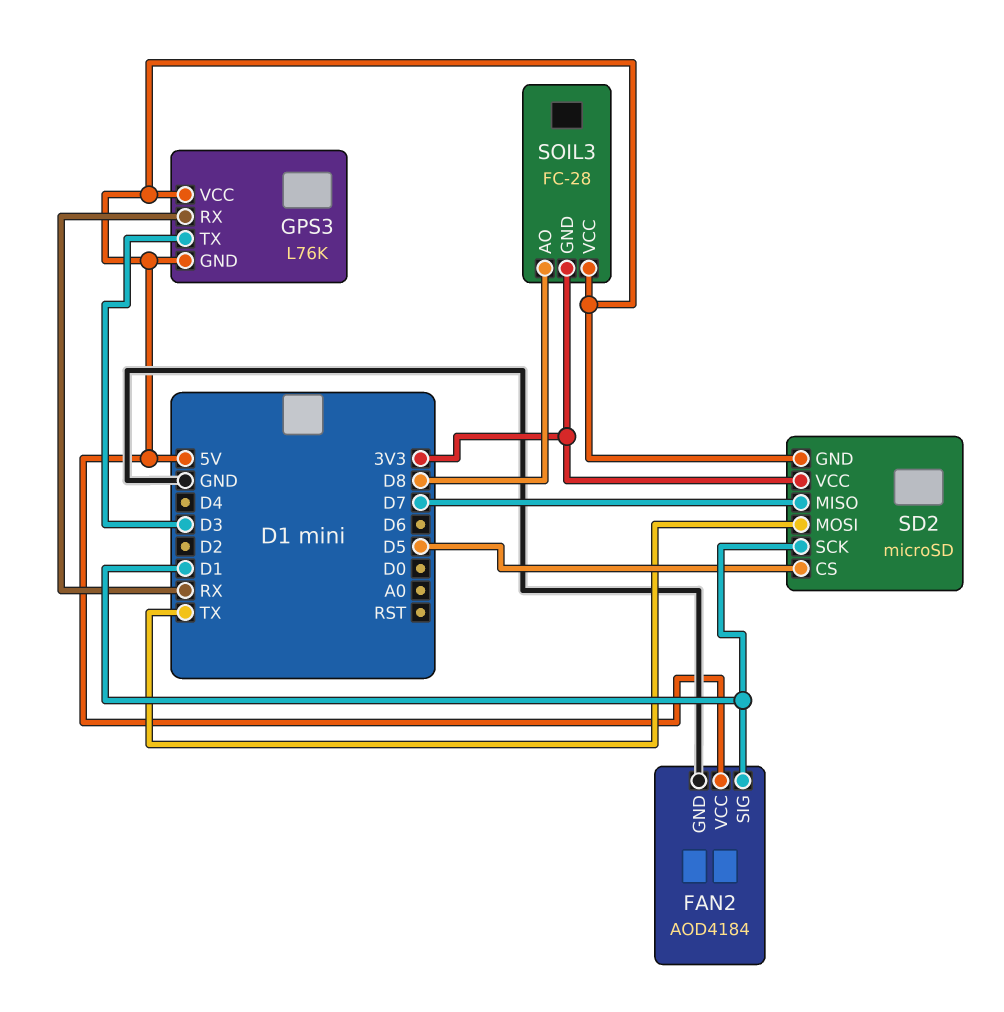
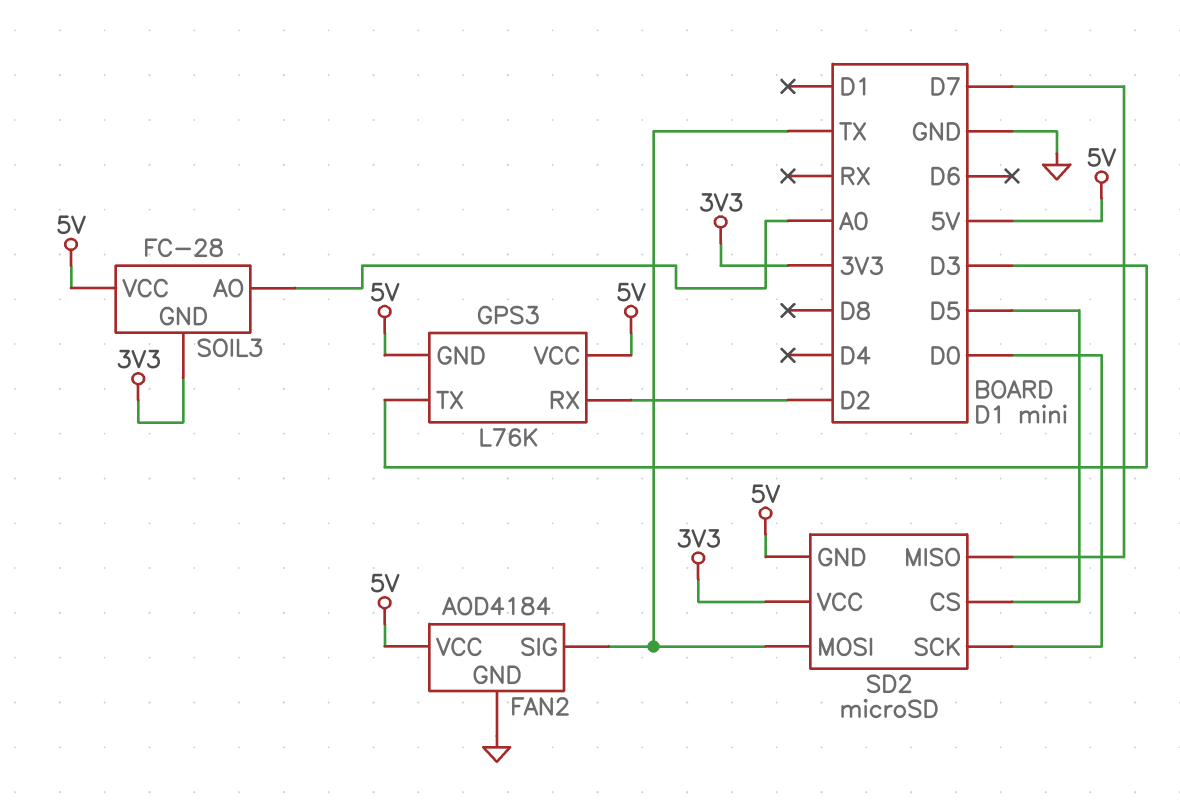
FAN2 pin SIG: D1 -> TX
GPS3 pin RX: RX -> D2
SD2 pin SCK: D1 -> D0
SOIL3 pin AO: D8 -> A0

